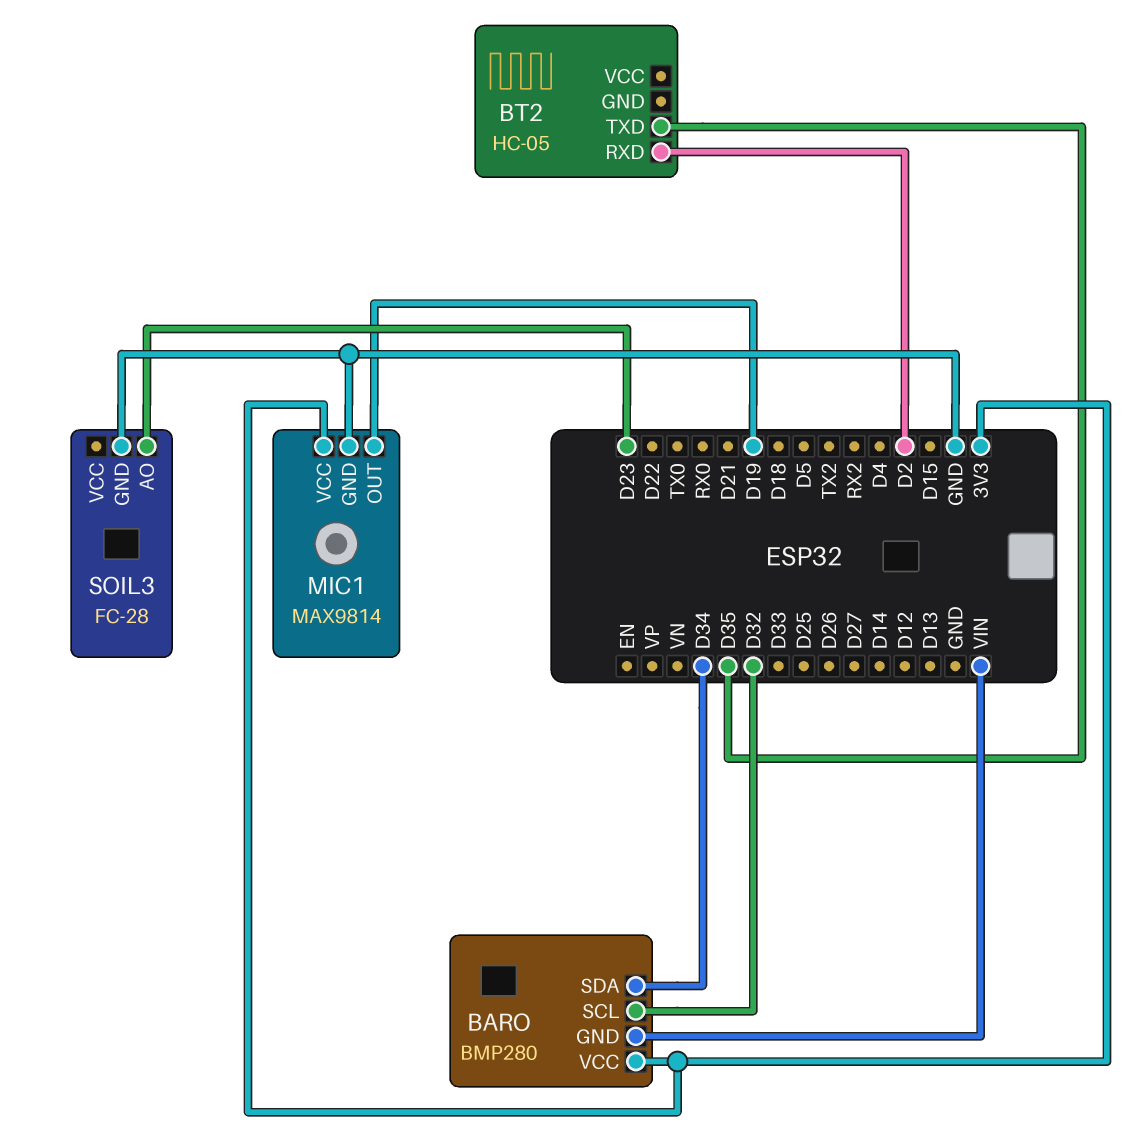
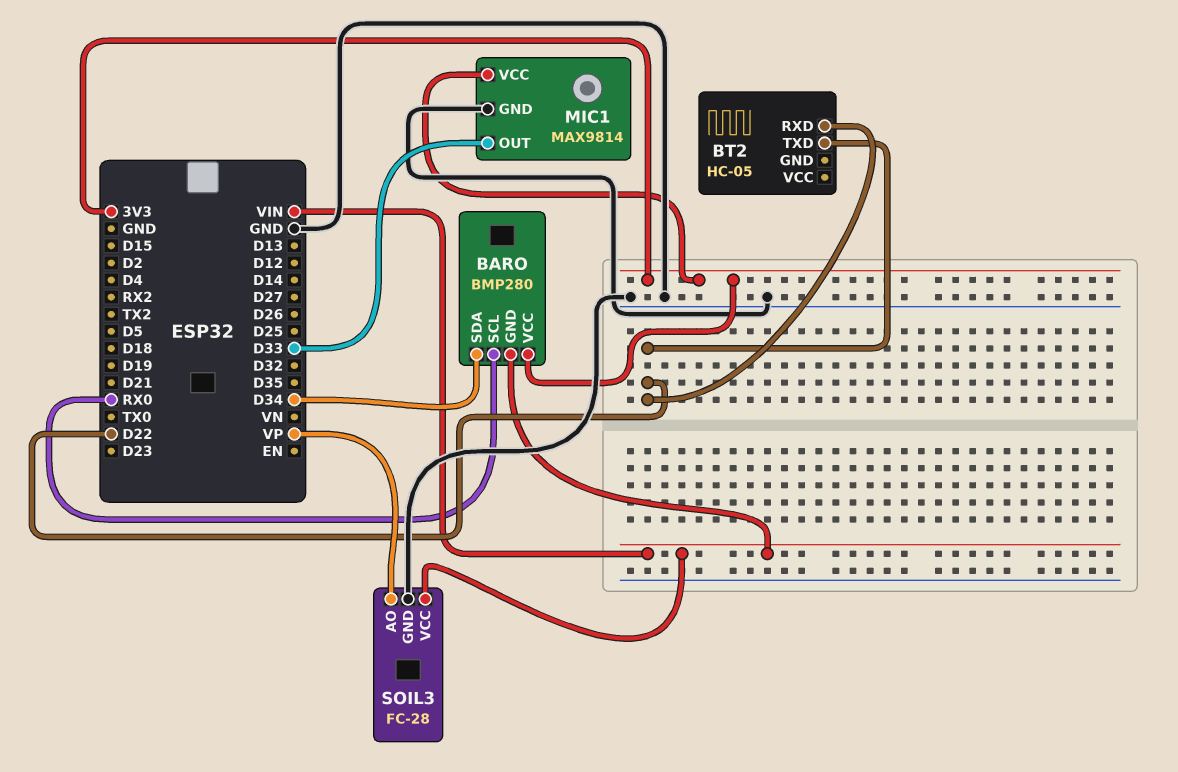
BARO pin SCL: D32 -> RX0
BT2 pin RXD: D2 -> D22
BT2 pin TXD: D35 -> D22
MIC1 pin OUT: D19 -> D33
SOIL3 pin AO: D23 -> VP
SOIL3 pin VCC: none -> VIN

